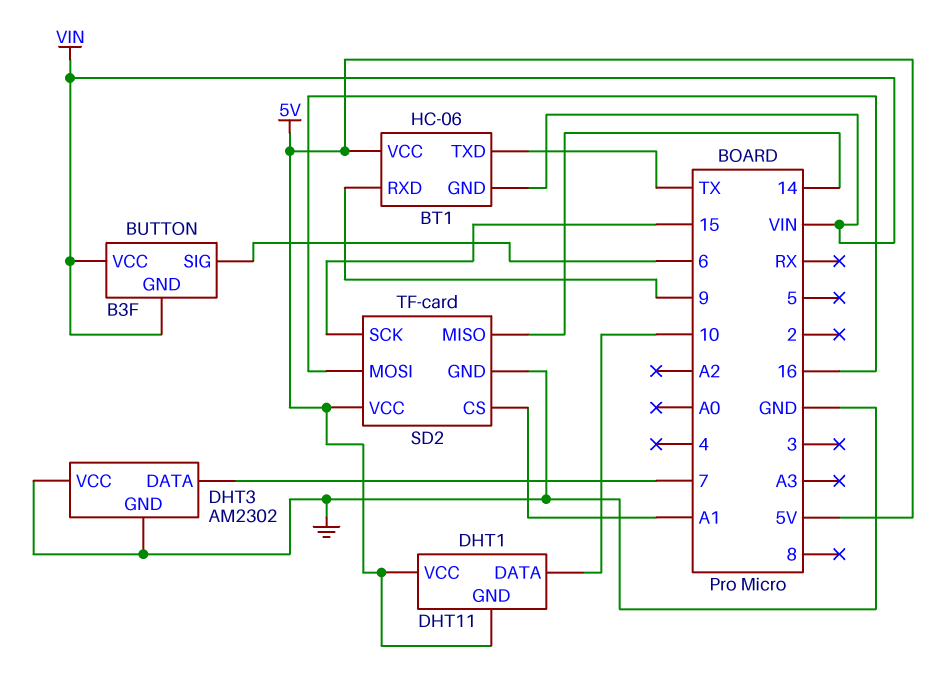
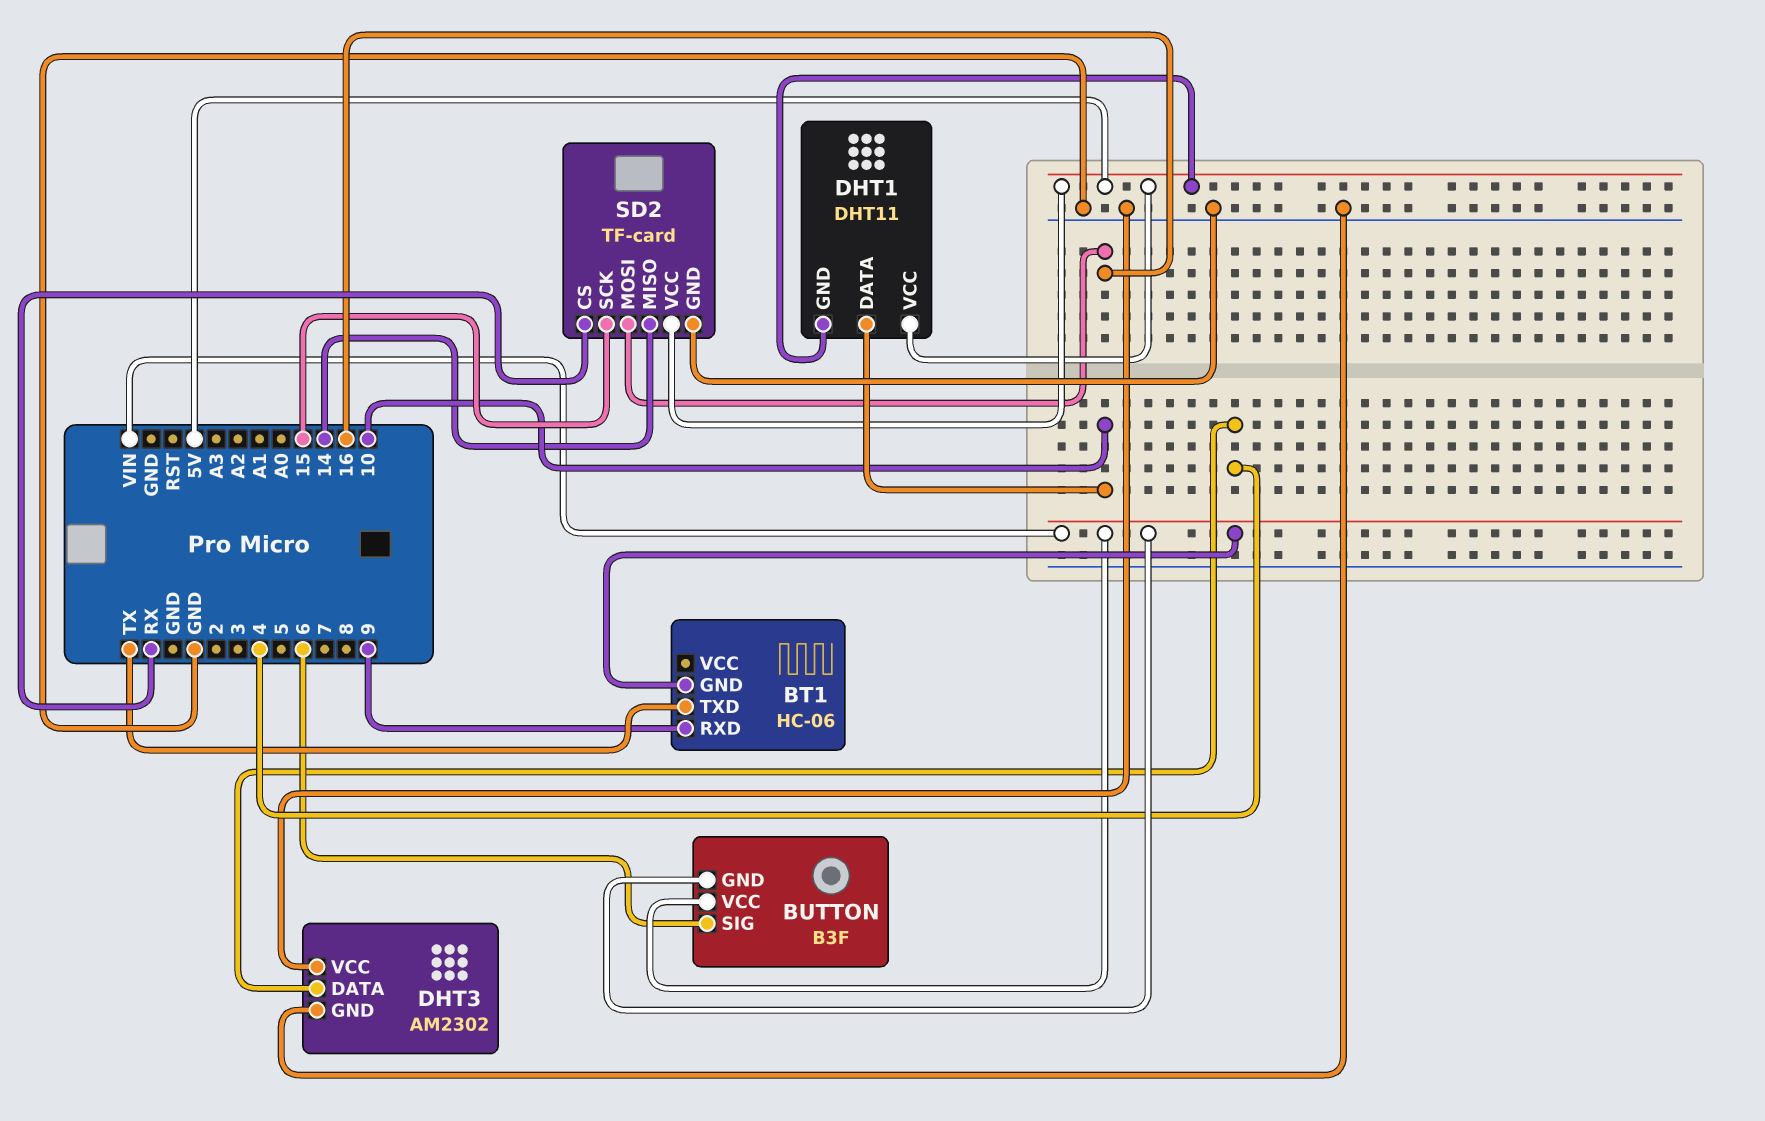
BT1 pin VCC: 5V -> none
DHT3 pin DATA: 7 -> 4
SD2 pin CS: A1 -> RX

